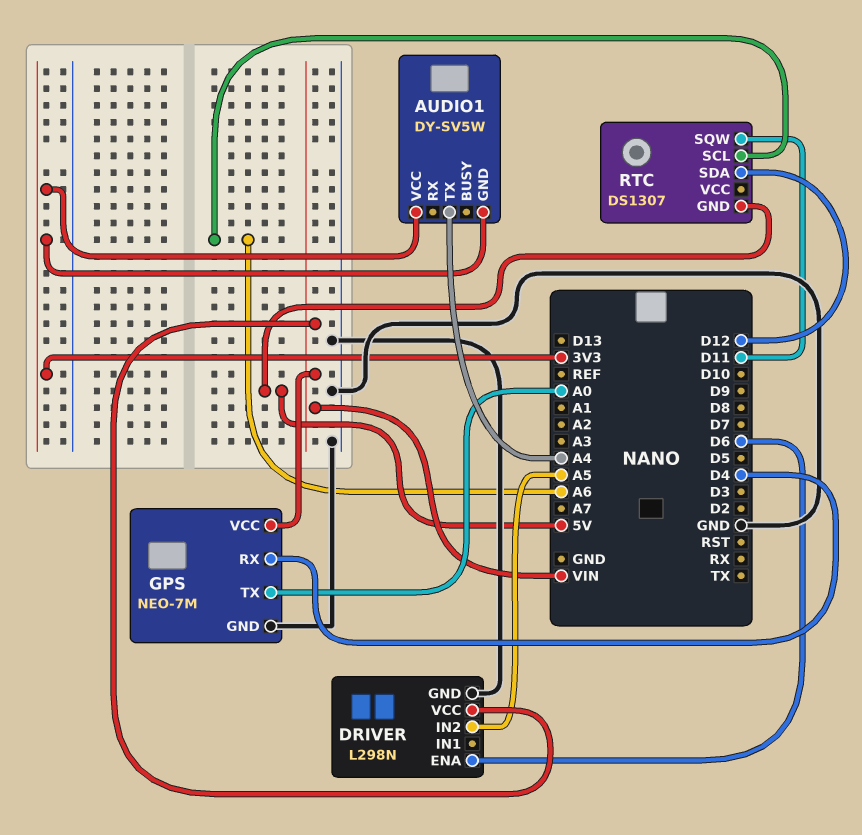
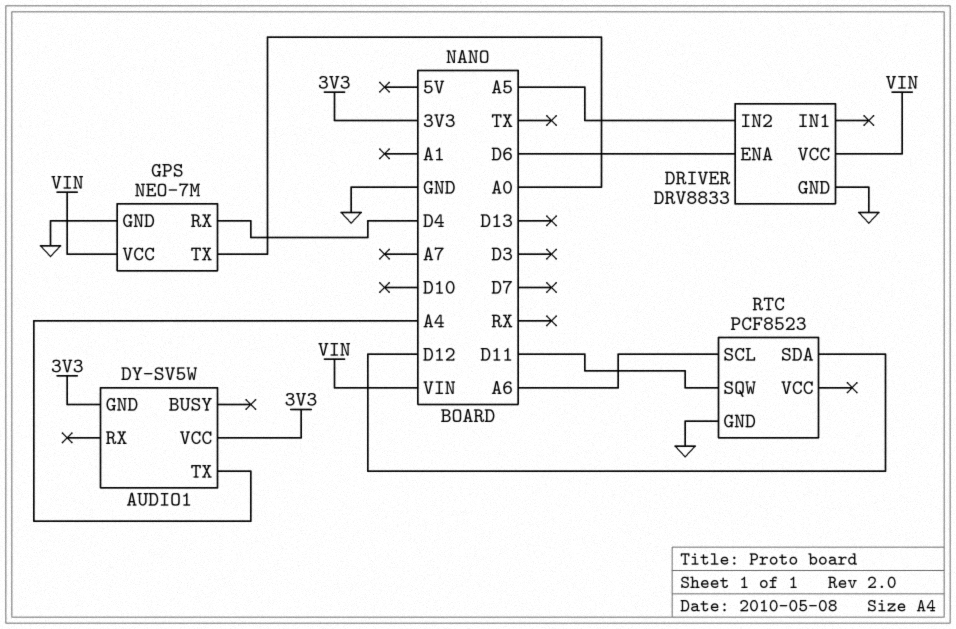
DRIVER: L298N -> DRV8833
RTC: DS1307 -> PCF8523
RTC pin GND: 5V -> GND

